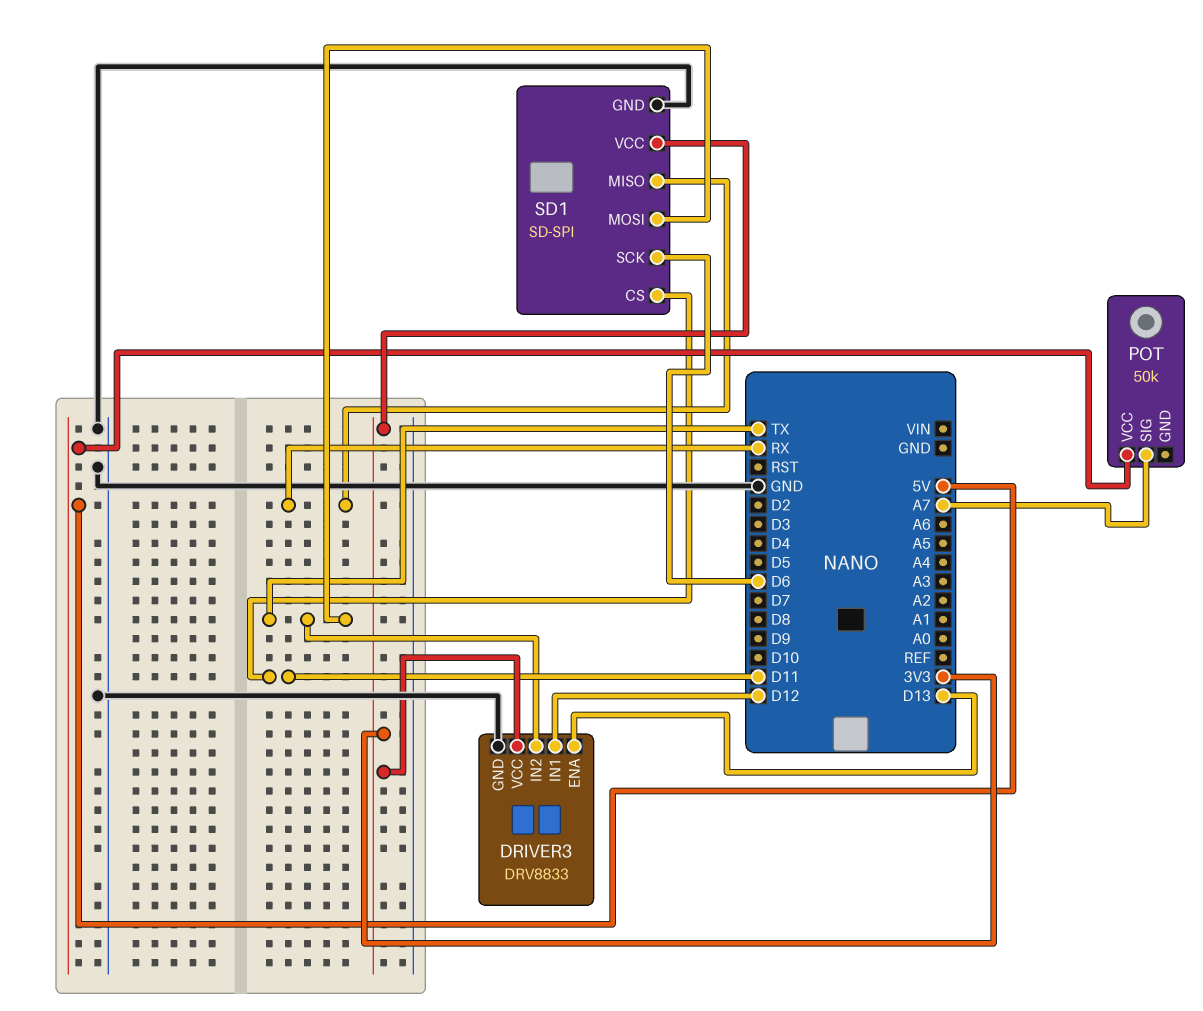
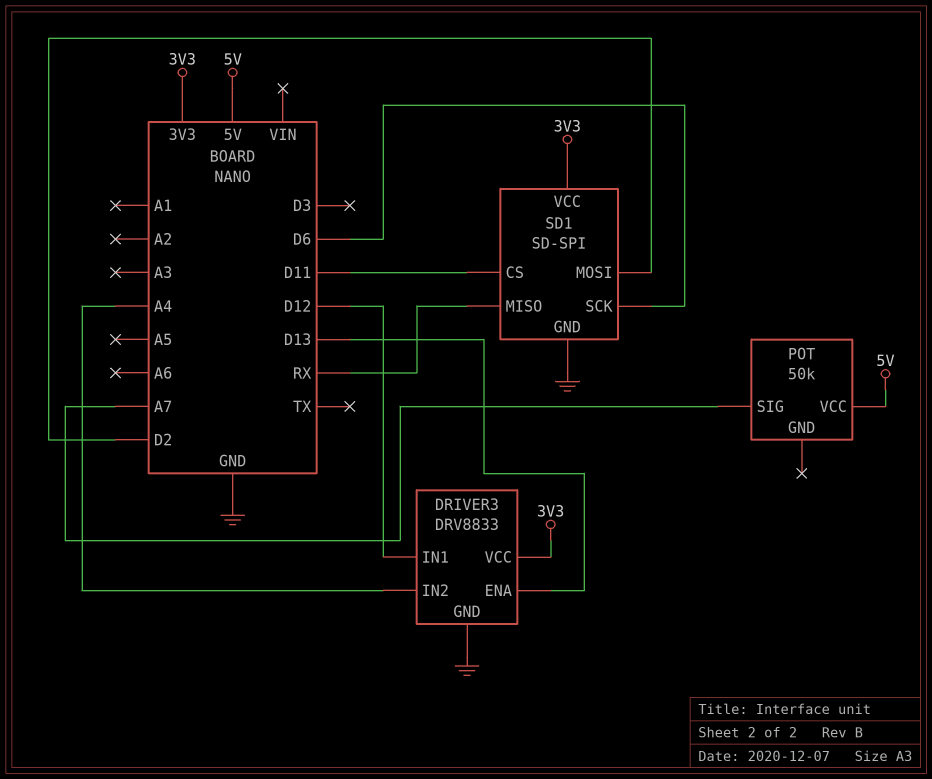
DRIVER3 pin IN2: TX -> A4
SD1 pin MOSI: TX -> D2

